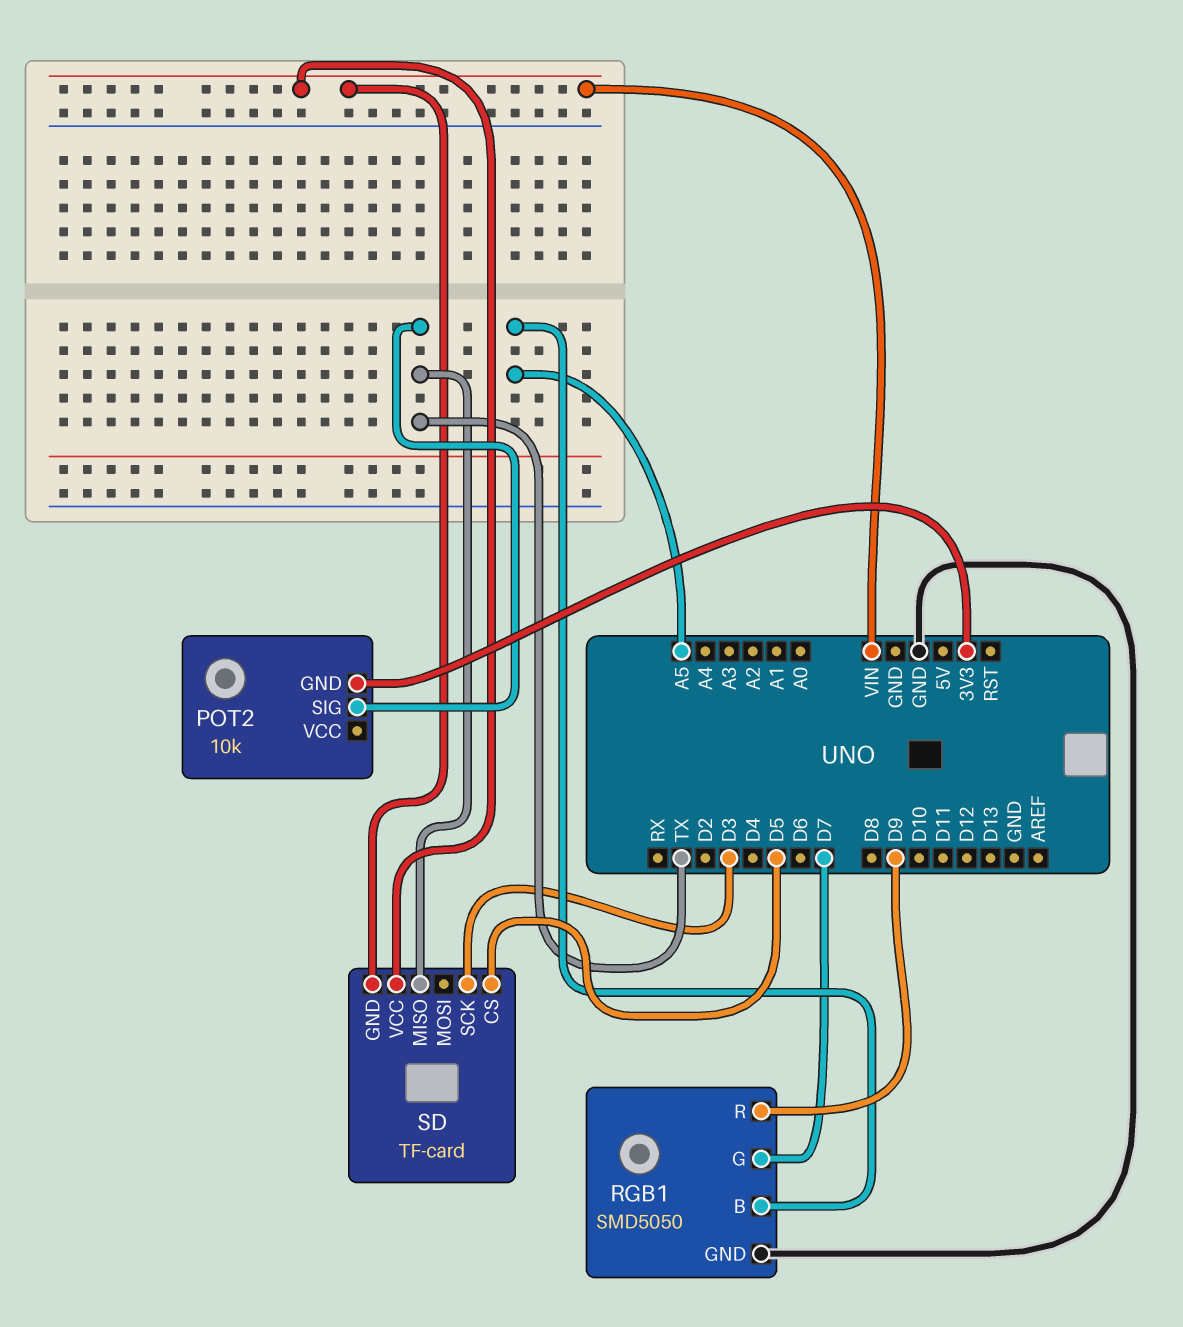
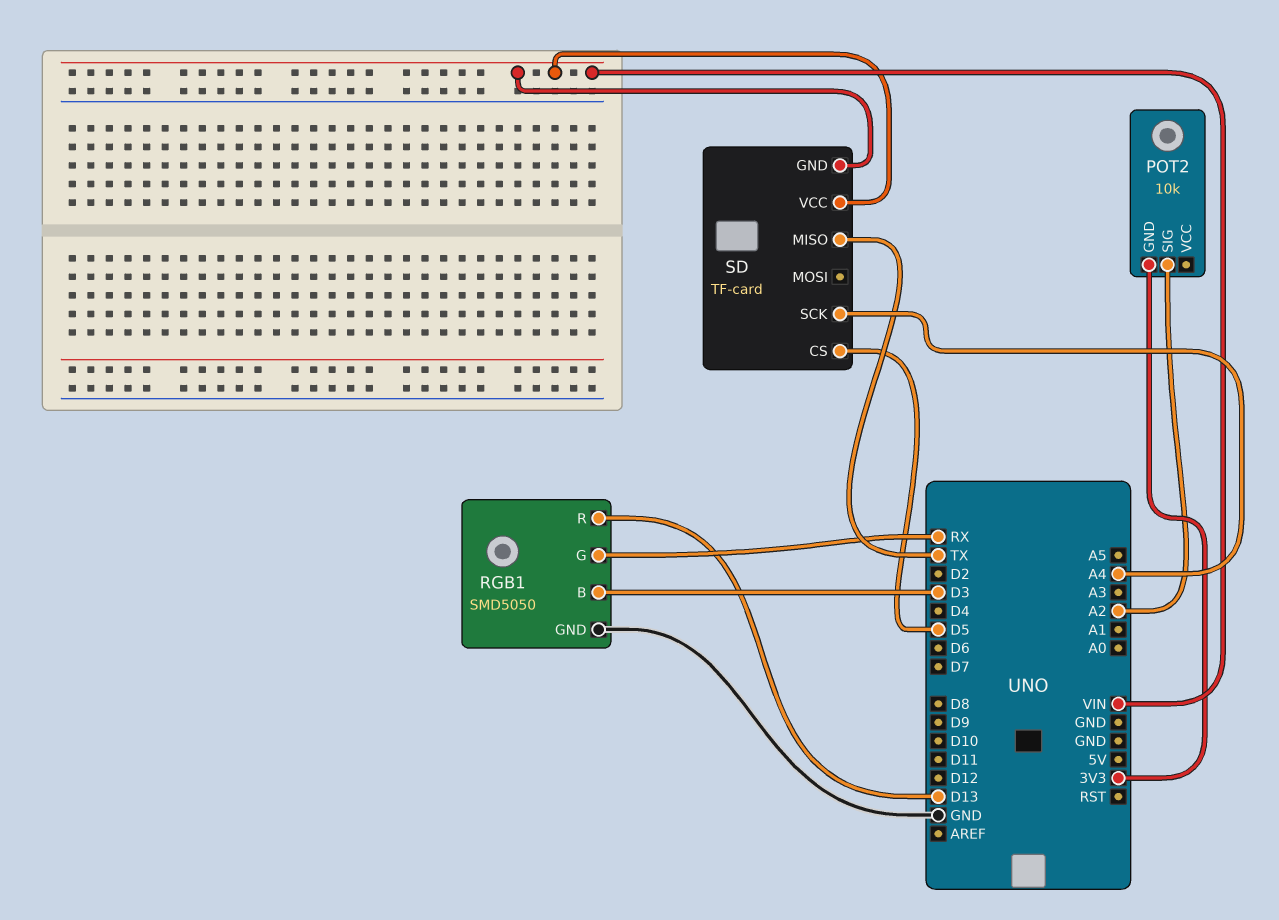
POT2 pin SIG: TX -> A2
RGB1 pin B: A5 -> D3
RGB1 pin G: D7 -> RX
RGB1 pin R: D9 -> D13
SD pin SCK: D3 -> A4

